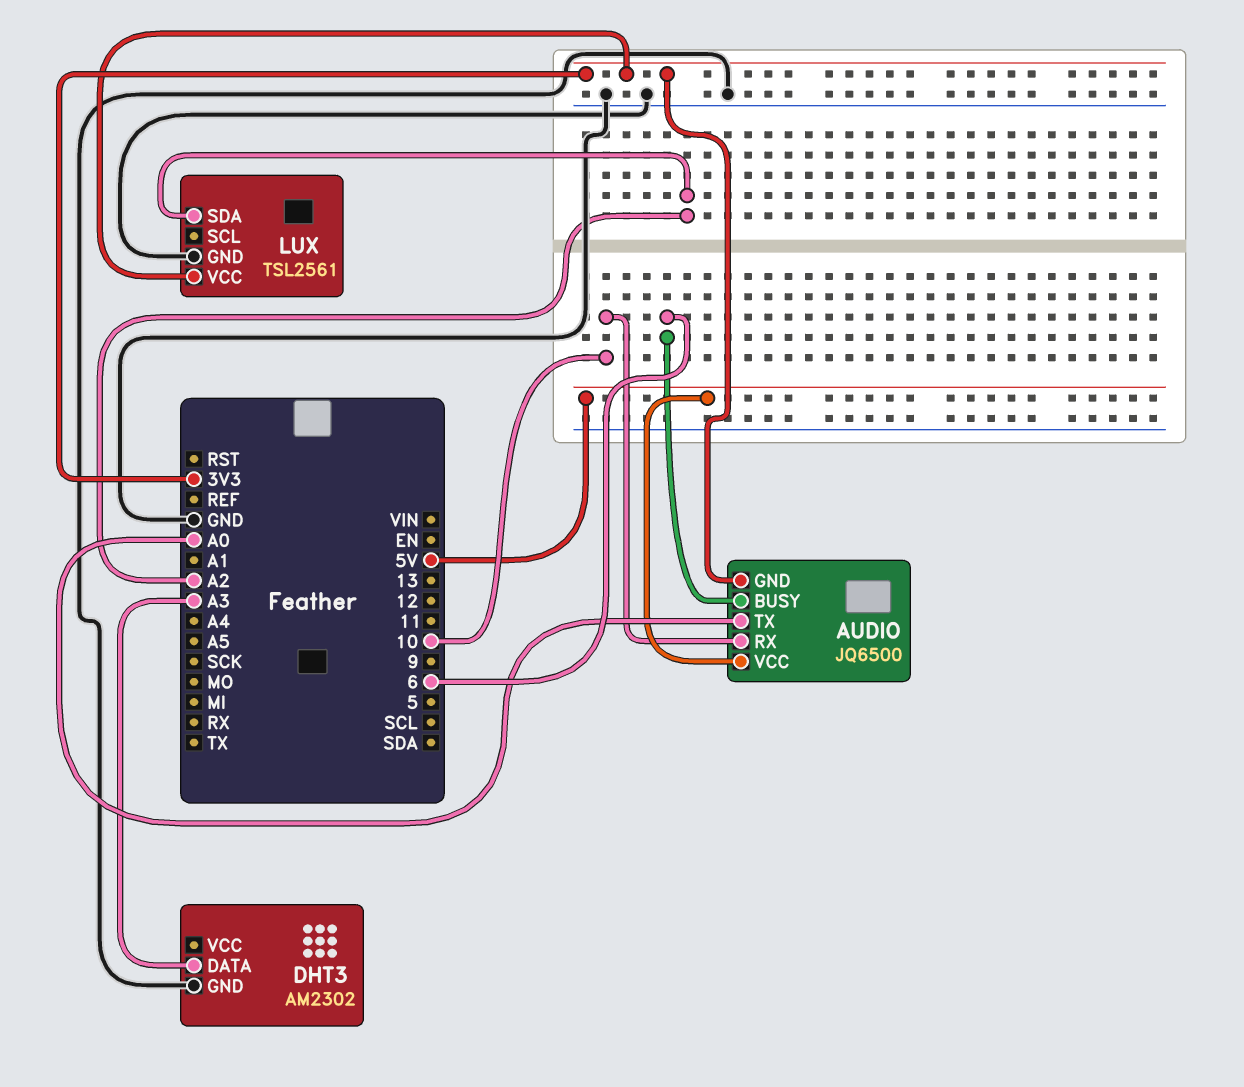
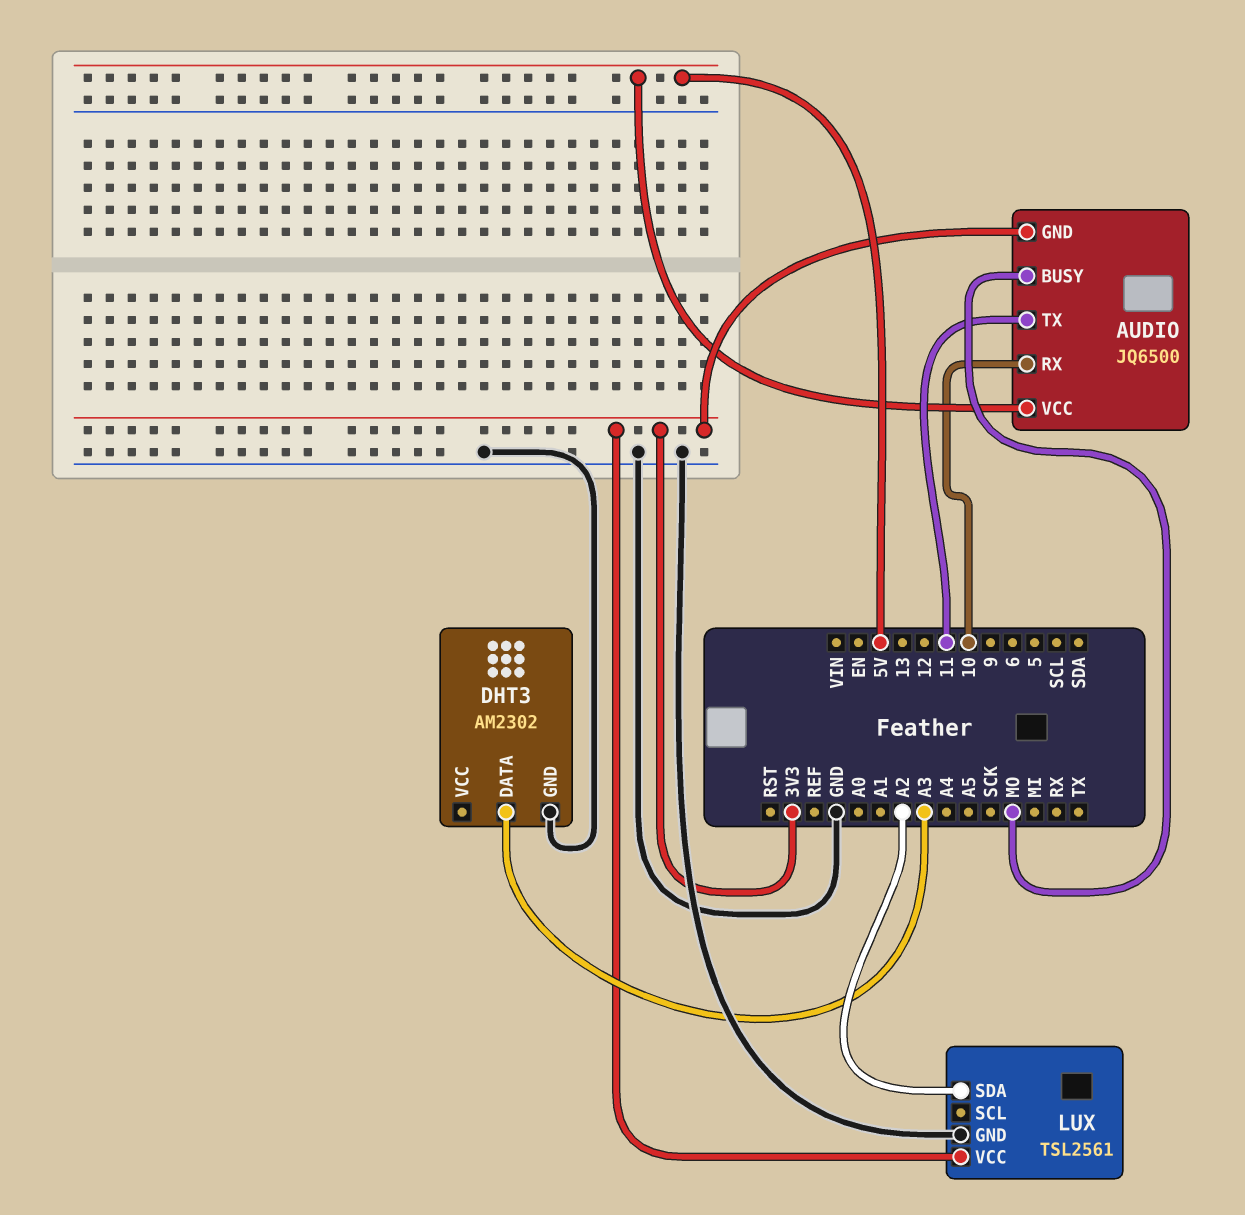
AUDIO pin BUSY: 6 -> MO
AUDIO pin TX: A0 -> 11

